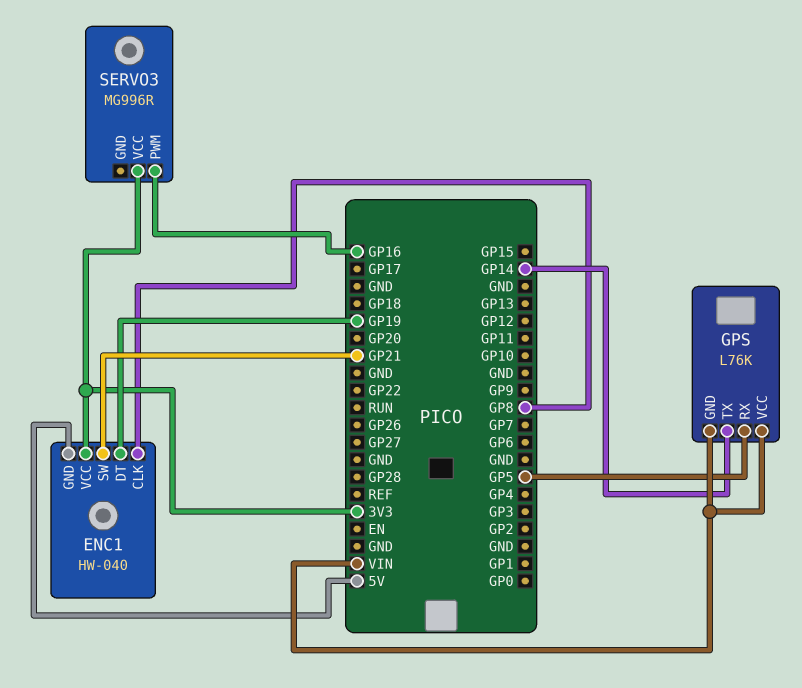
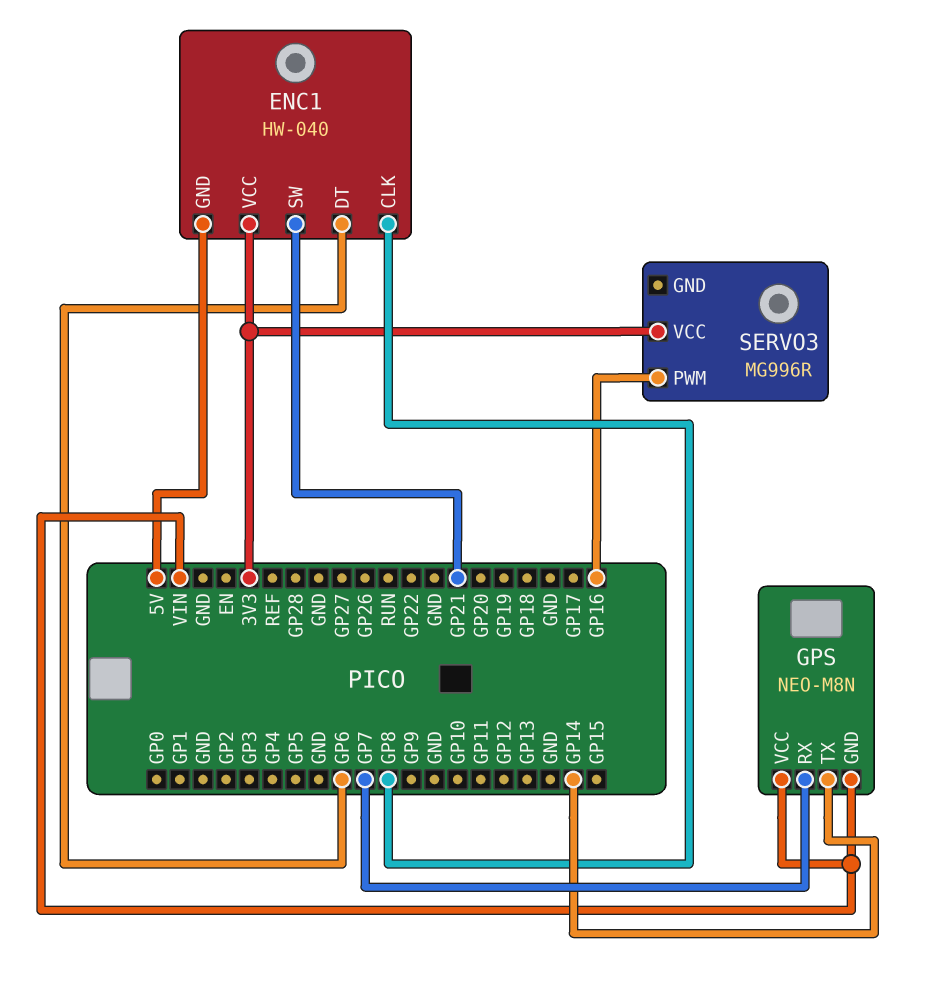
ENC1 pin DT: GP19 -> GP6
GPS: L76K -> NEO-M8N
GPS pin RX: GP5 -> GP7

